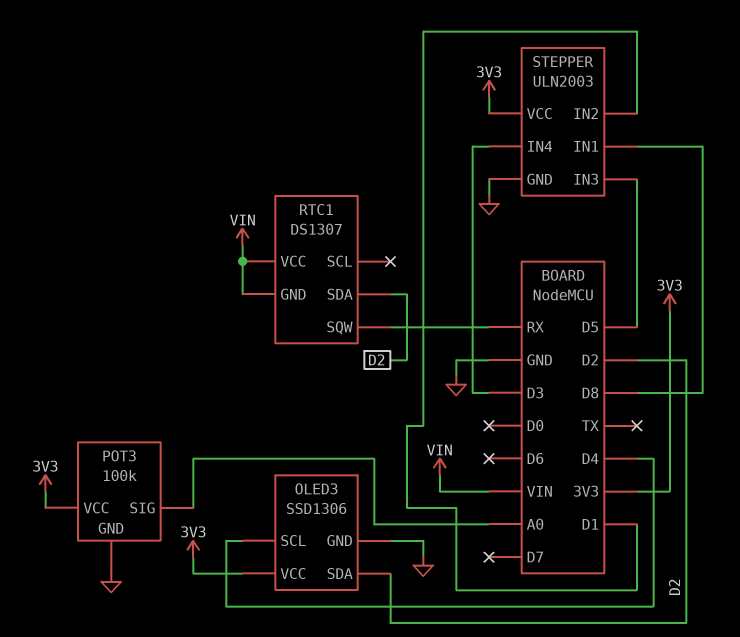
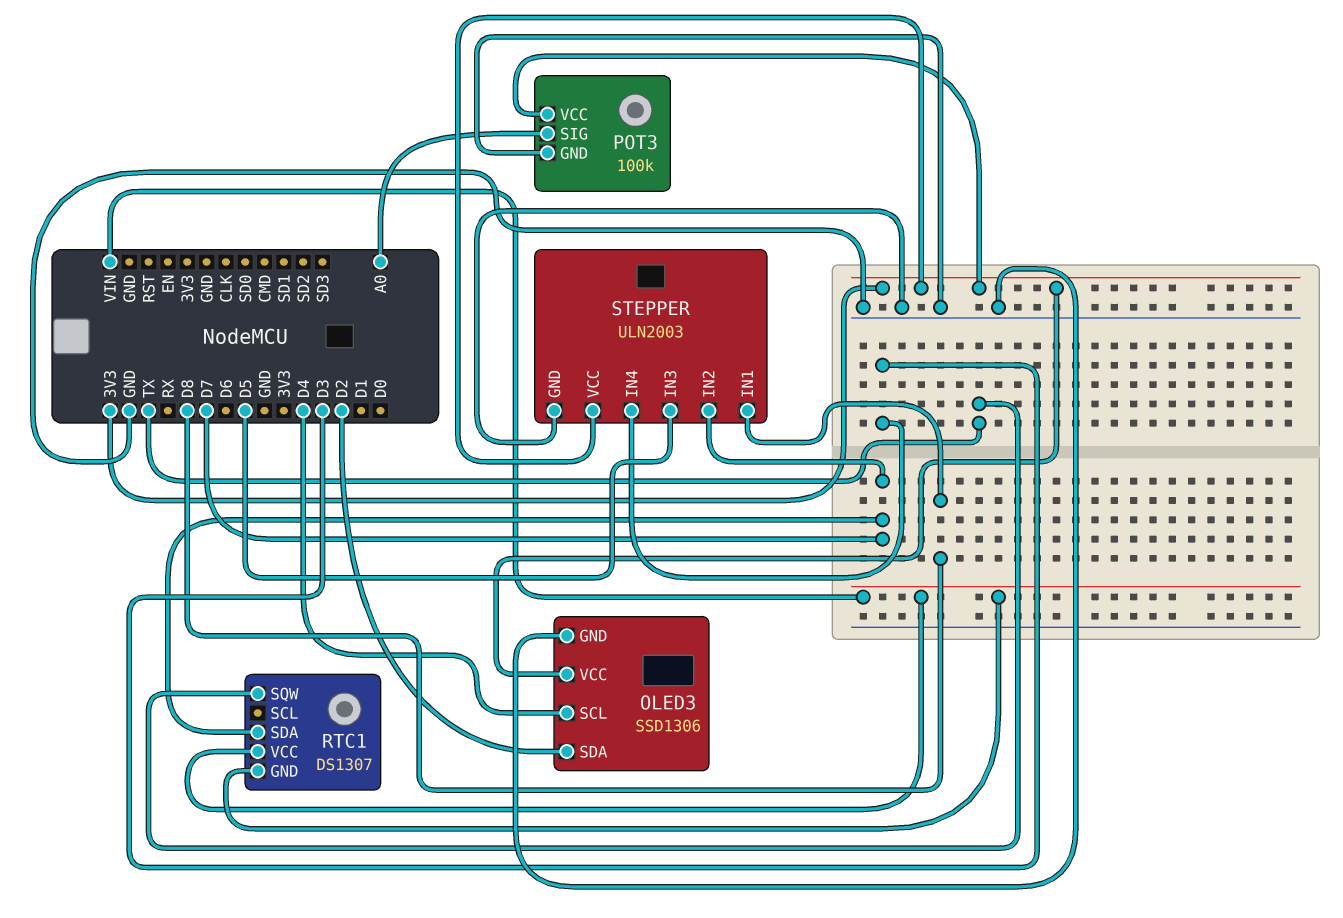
RTC1 pin SDA: D2 -> D7
RTC1 pin SQW: RX -> TX
STEPPER pin IN2: D1 -> D7

